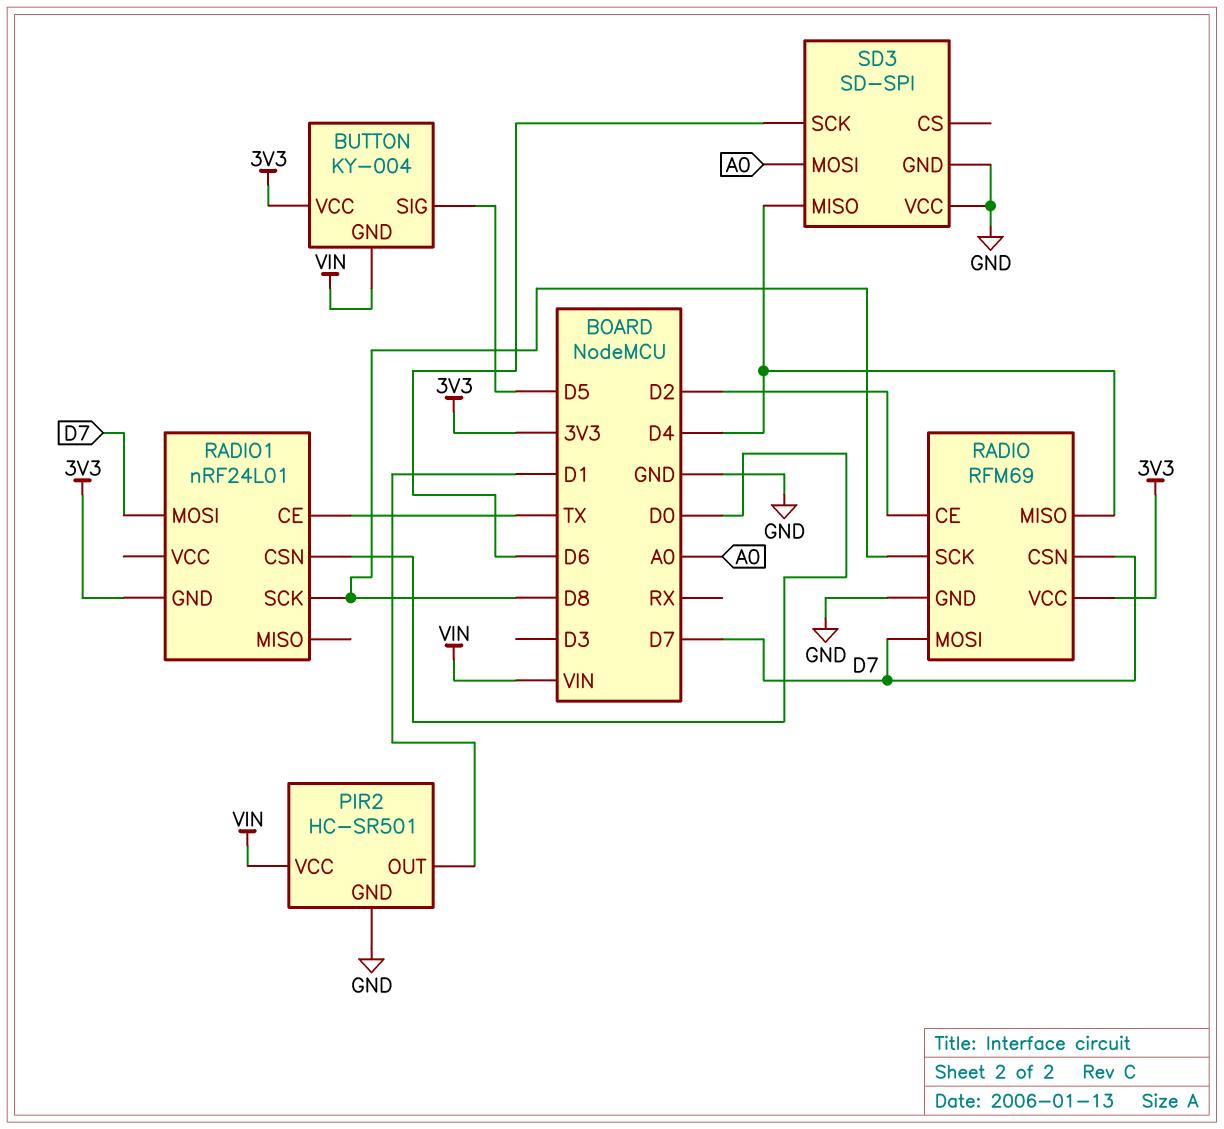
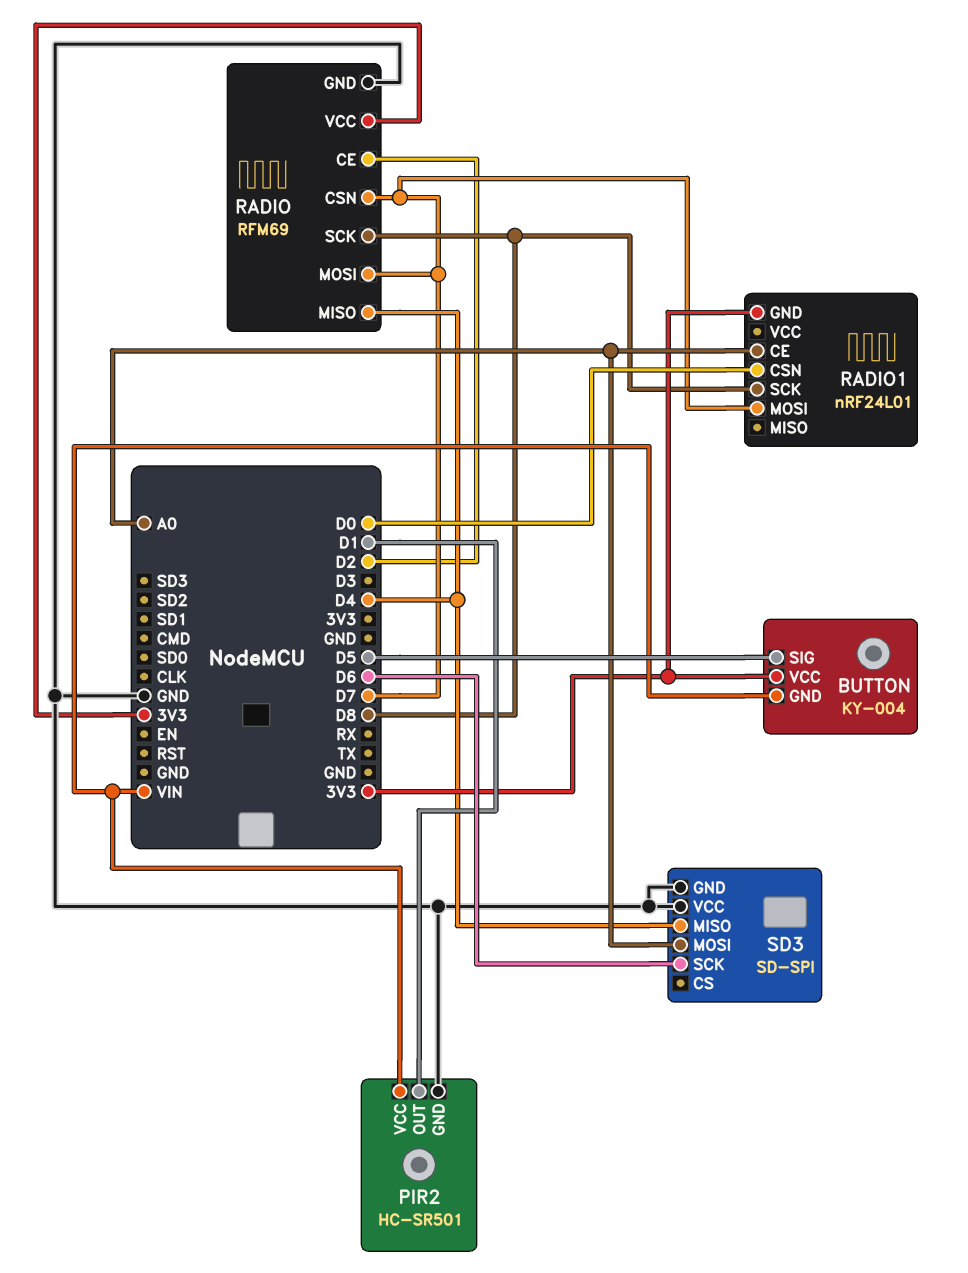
RADIO1 pin CE: TX -> A0

